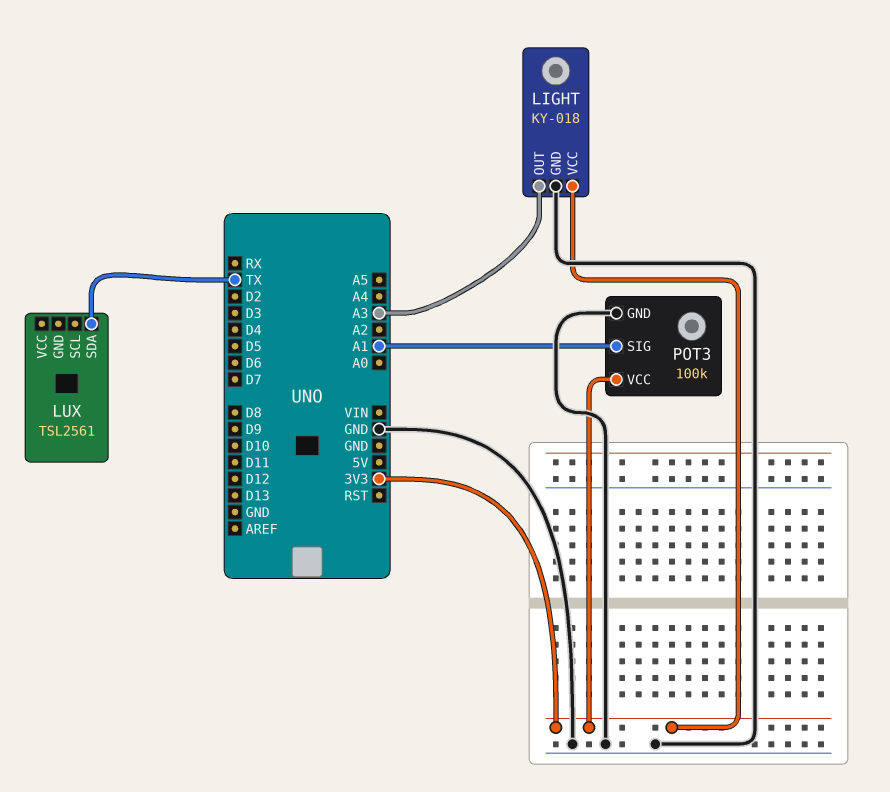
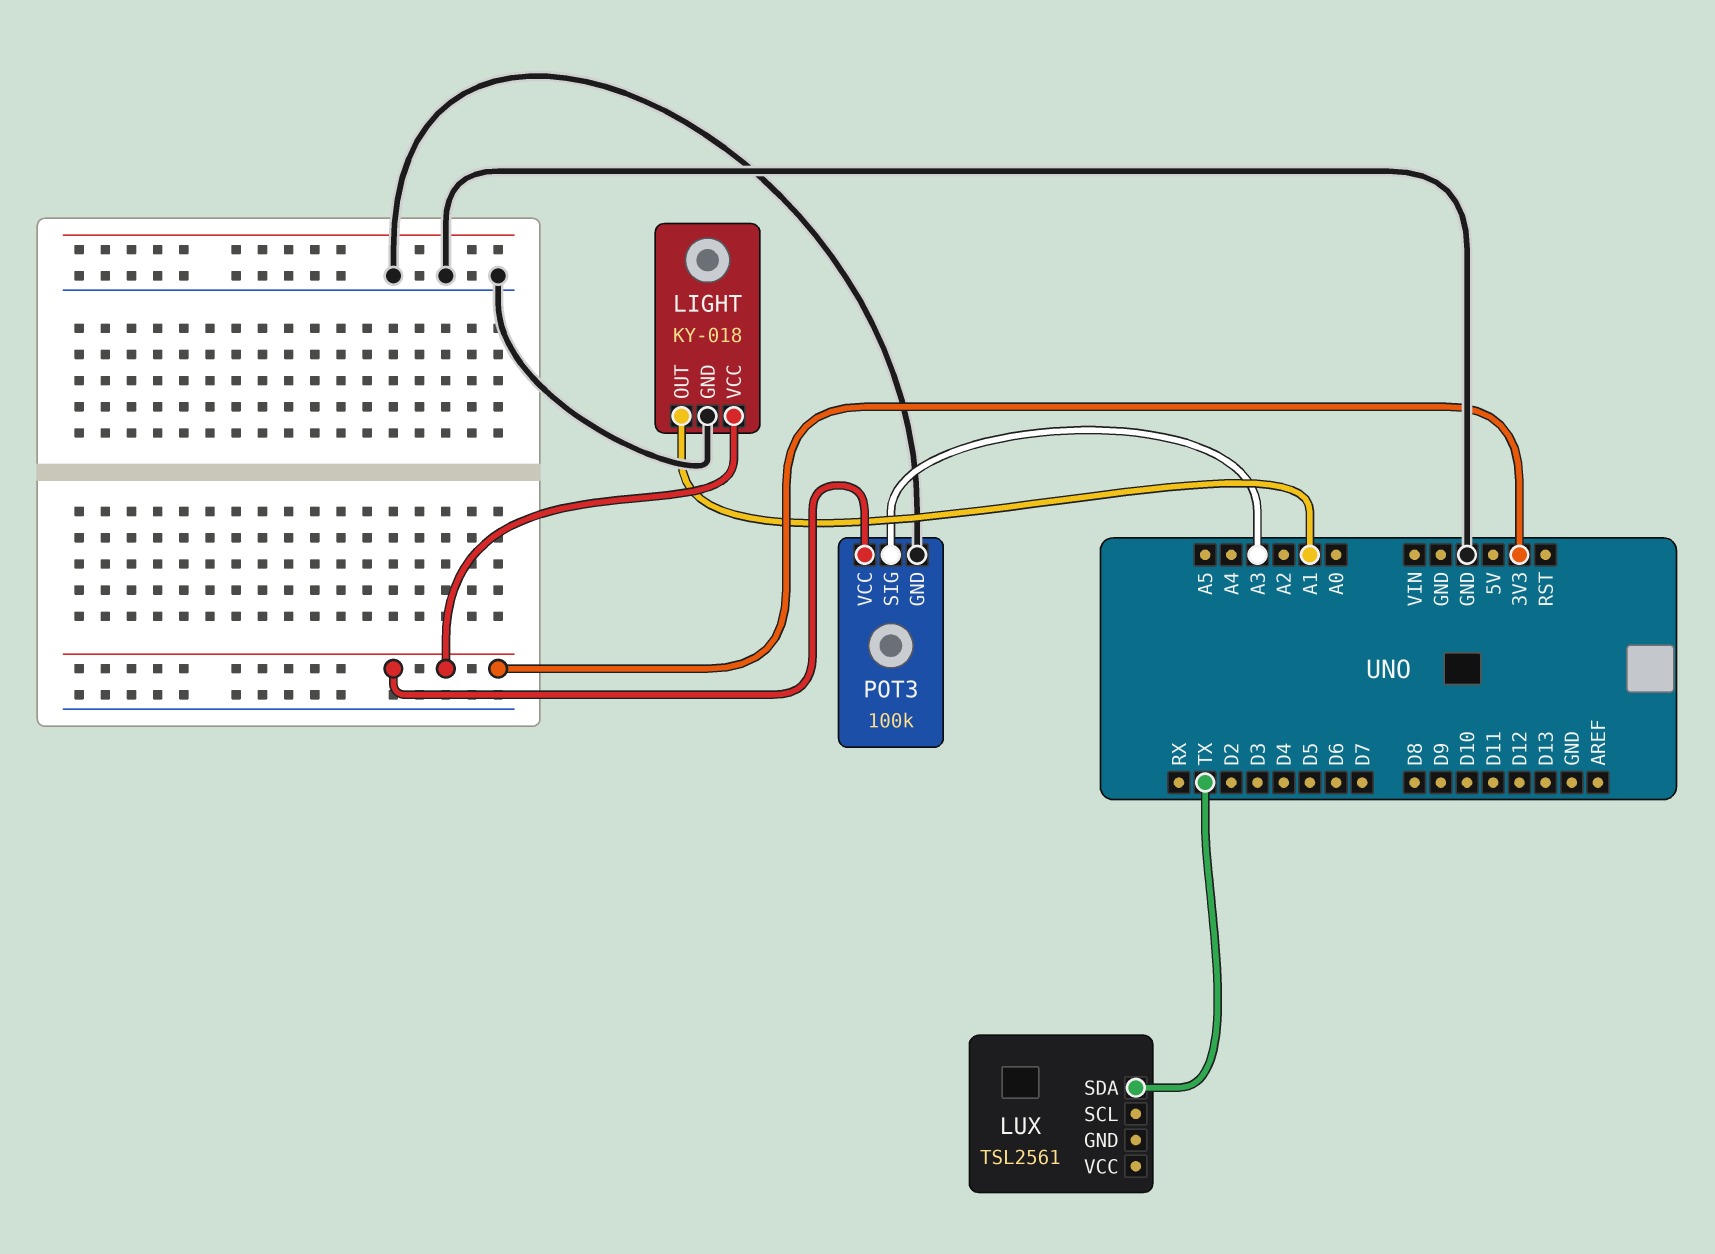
LIGHT pin OUT: A3 -> A1
POT3 pin SIG: A1 -> A3

